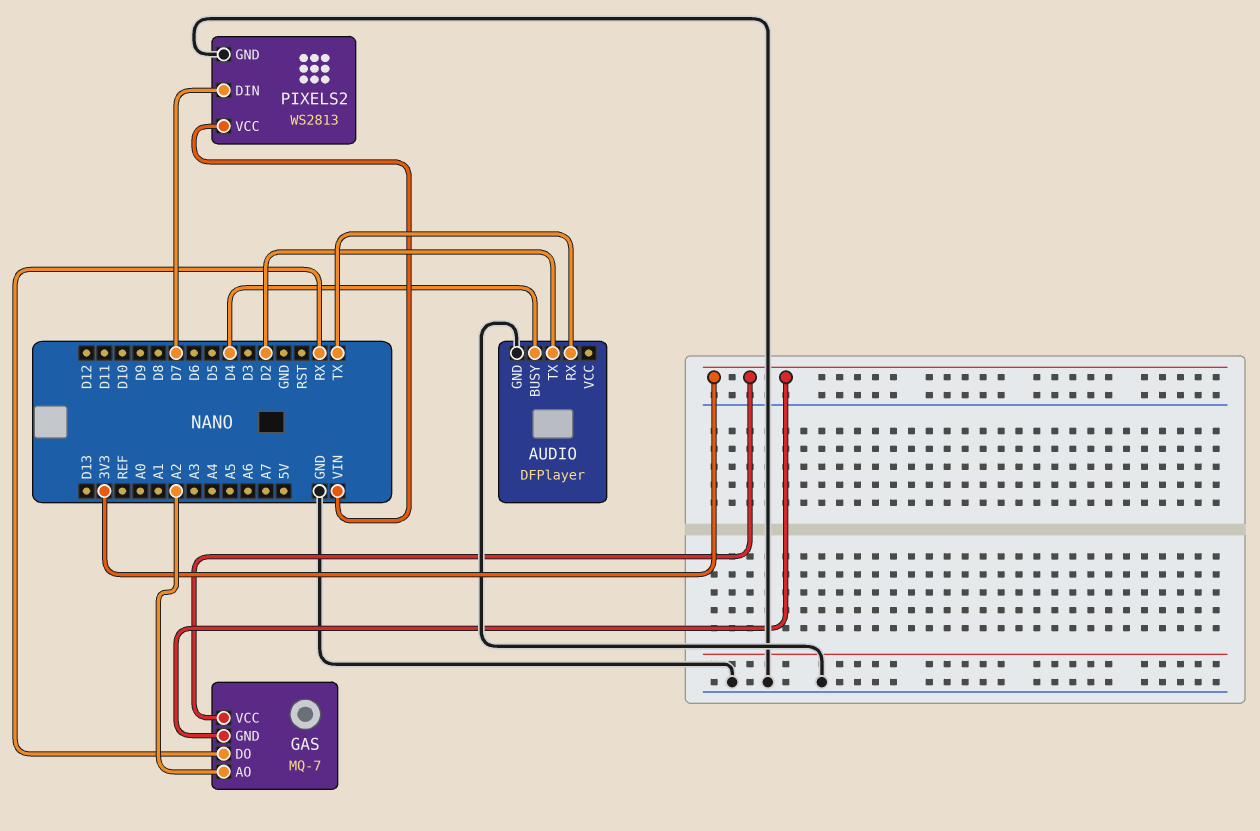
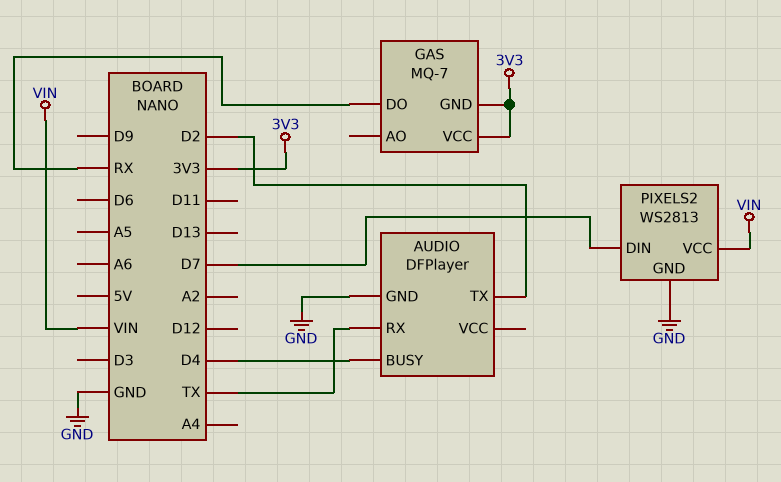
GAS pin AO: A2 -> none

